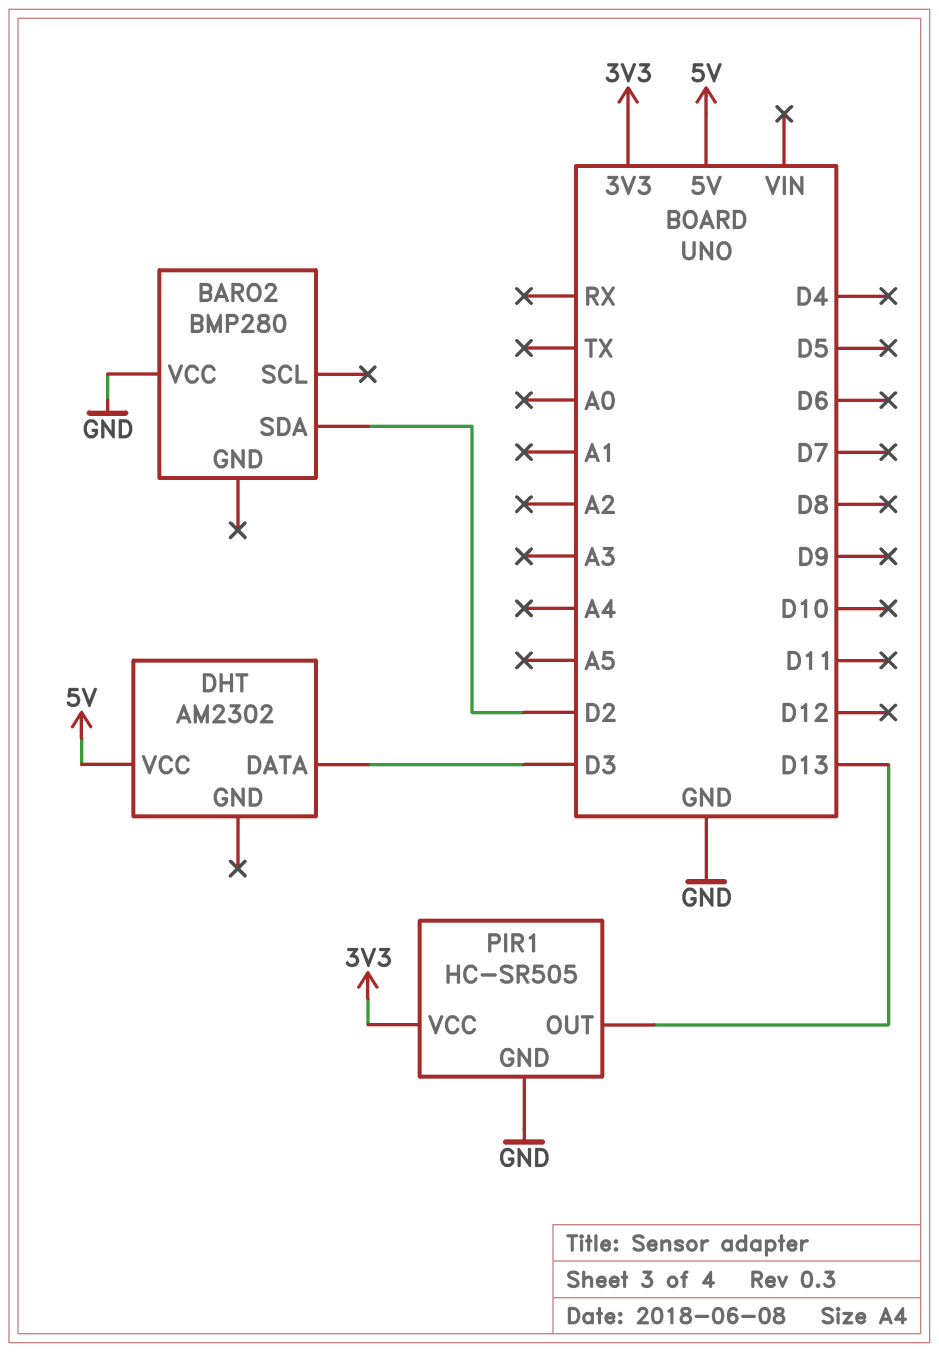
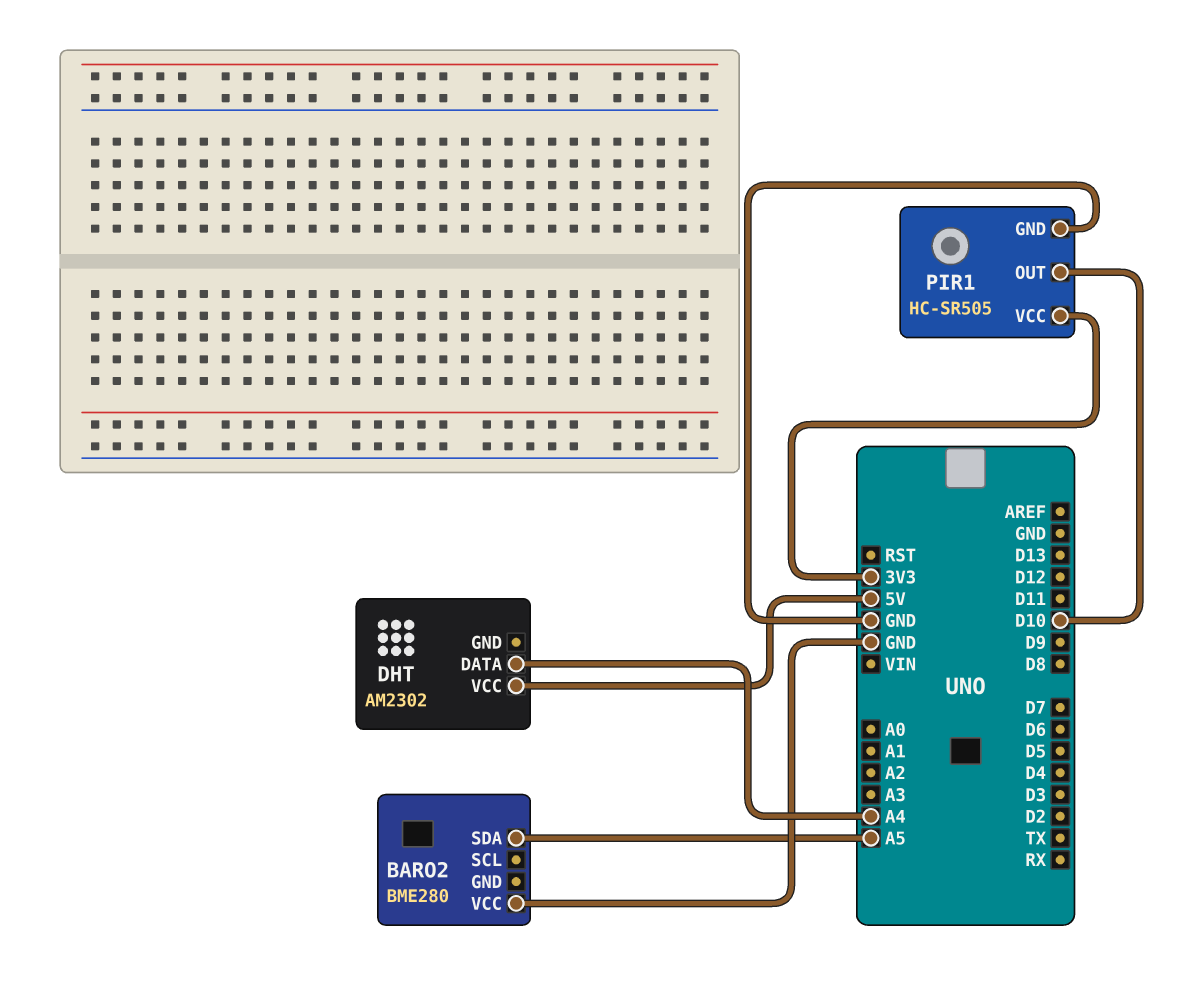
BARO2: BMP280 -> BME280
BARO2 pin SDA: D2 -> A5
DHT pin DATA: D3 -> A4
PIR1 pin OUT: D13 -> D10

